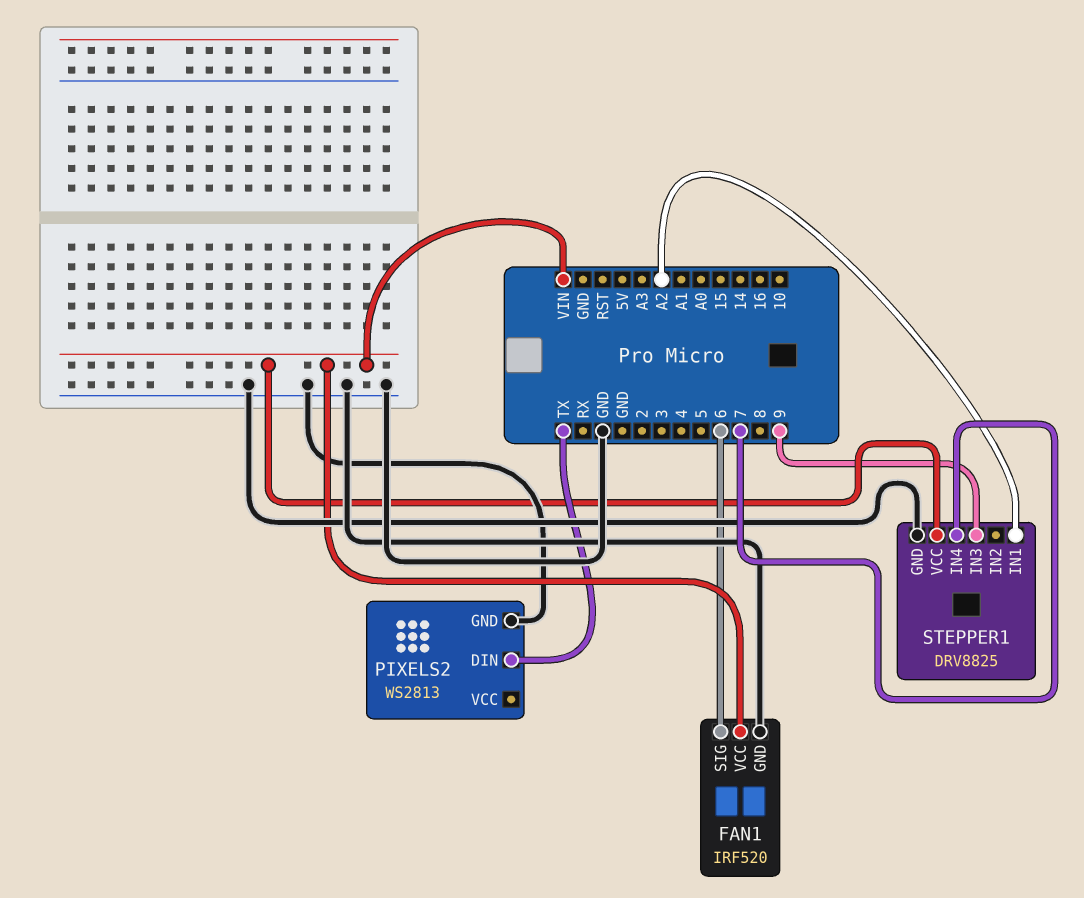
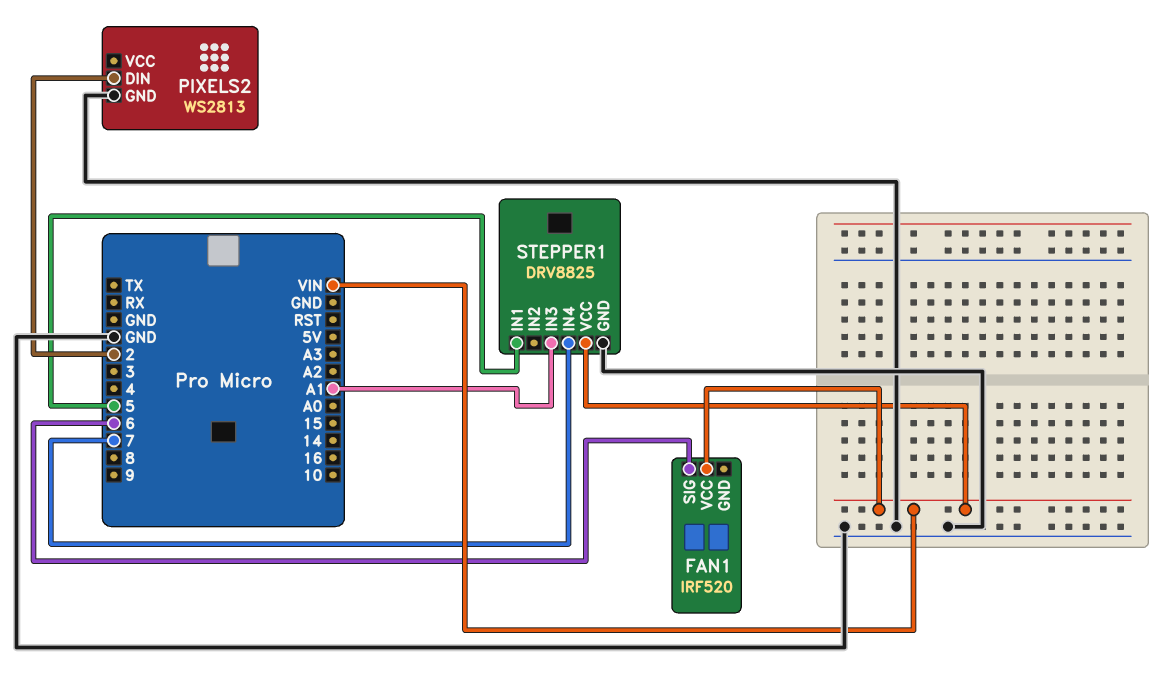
FAN1 pin GND: GND -> none
PIXELS2 pin DIN: TX -> 2
STEPPER1 pin IN1: A2 -> 5
STEPPER1 pin IN3: 9 -> A1

